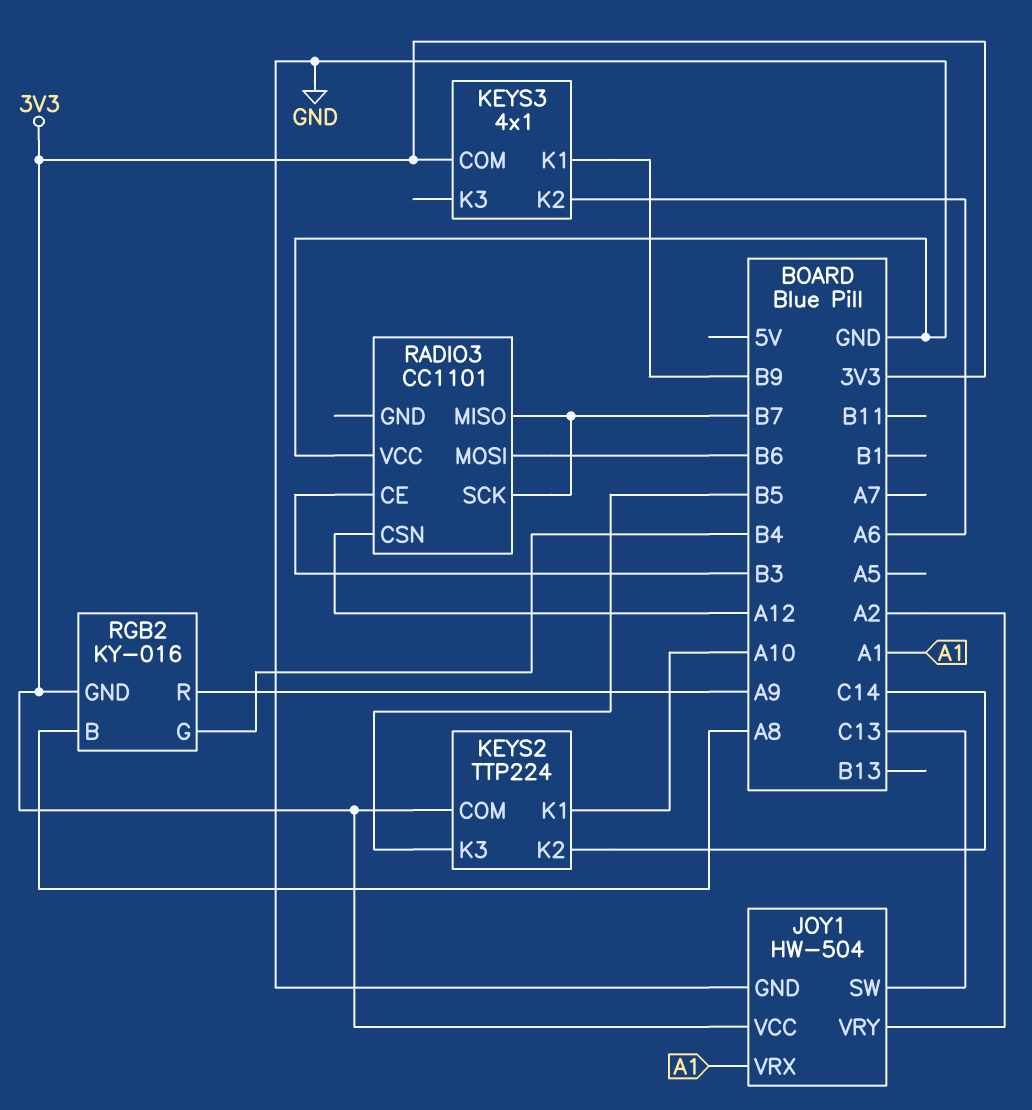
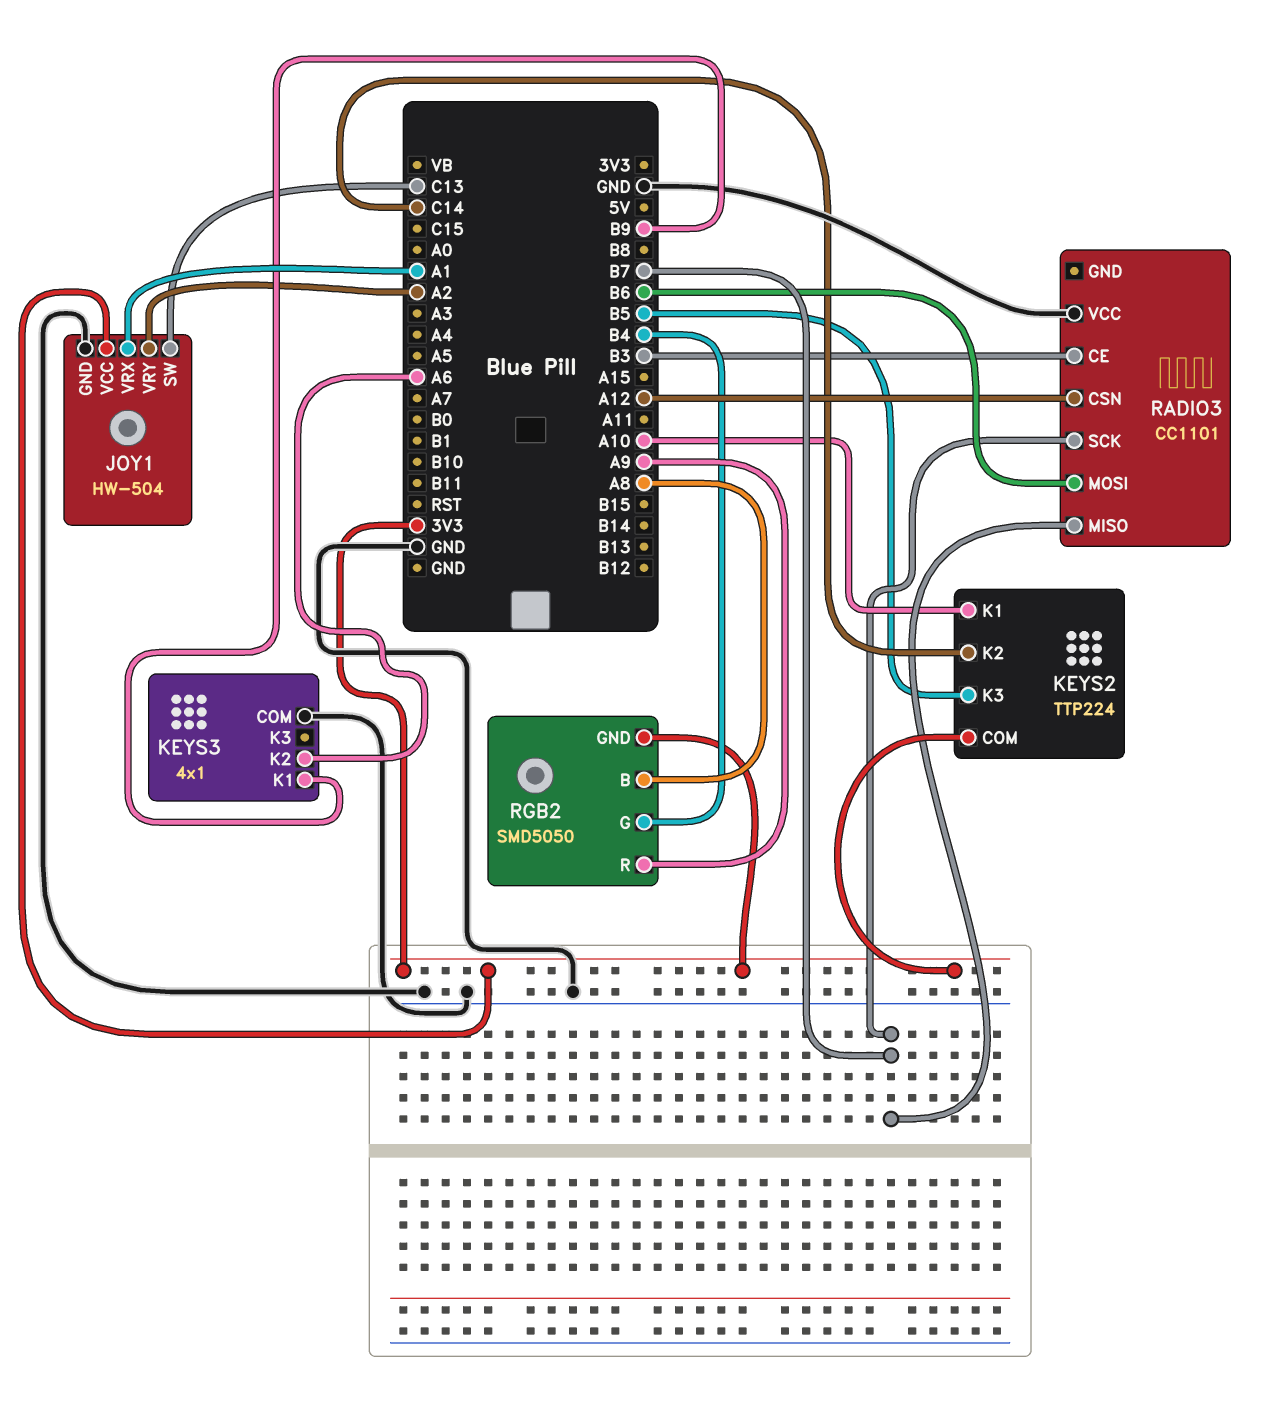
KEYS3 pin COM: 3V3 -> GND
RGB2: KY-016 -> SMD5050

